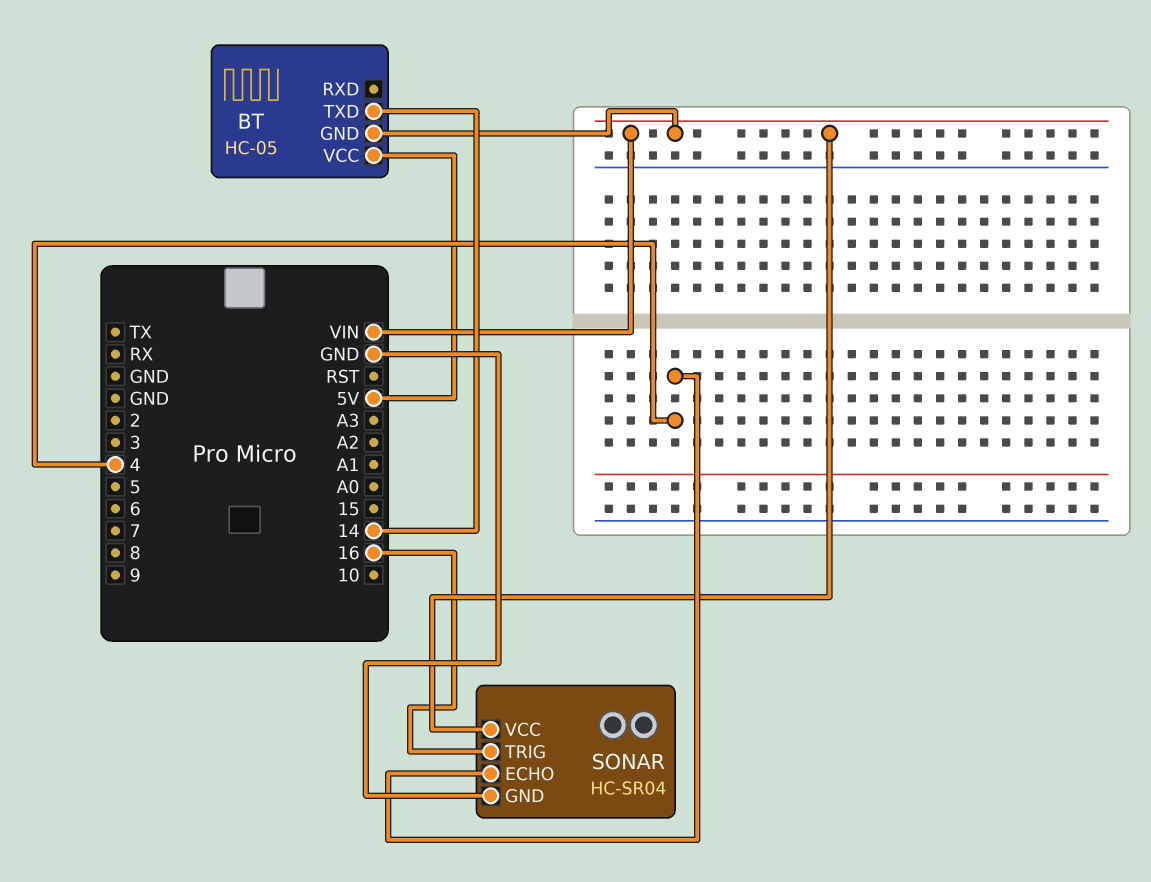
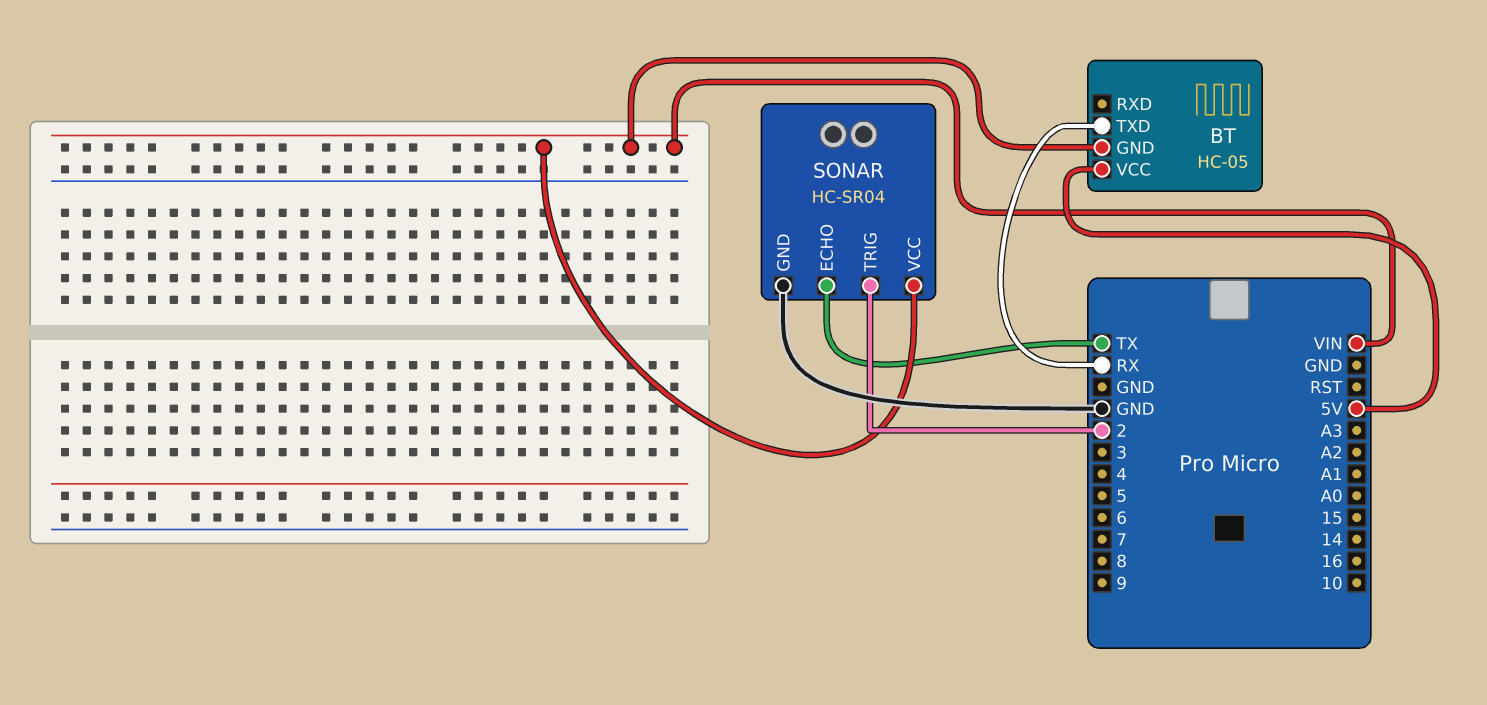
BT pin TXD: 14 -> RX
SONAR pin ECHO: 4 -> TX
SONAR pin TRIG: 16 -> 2

